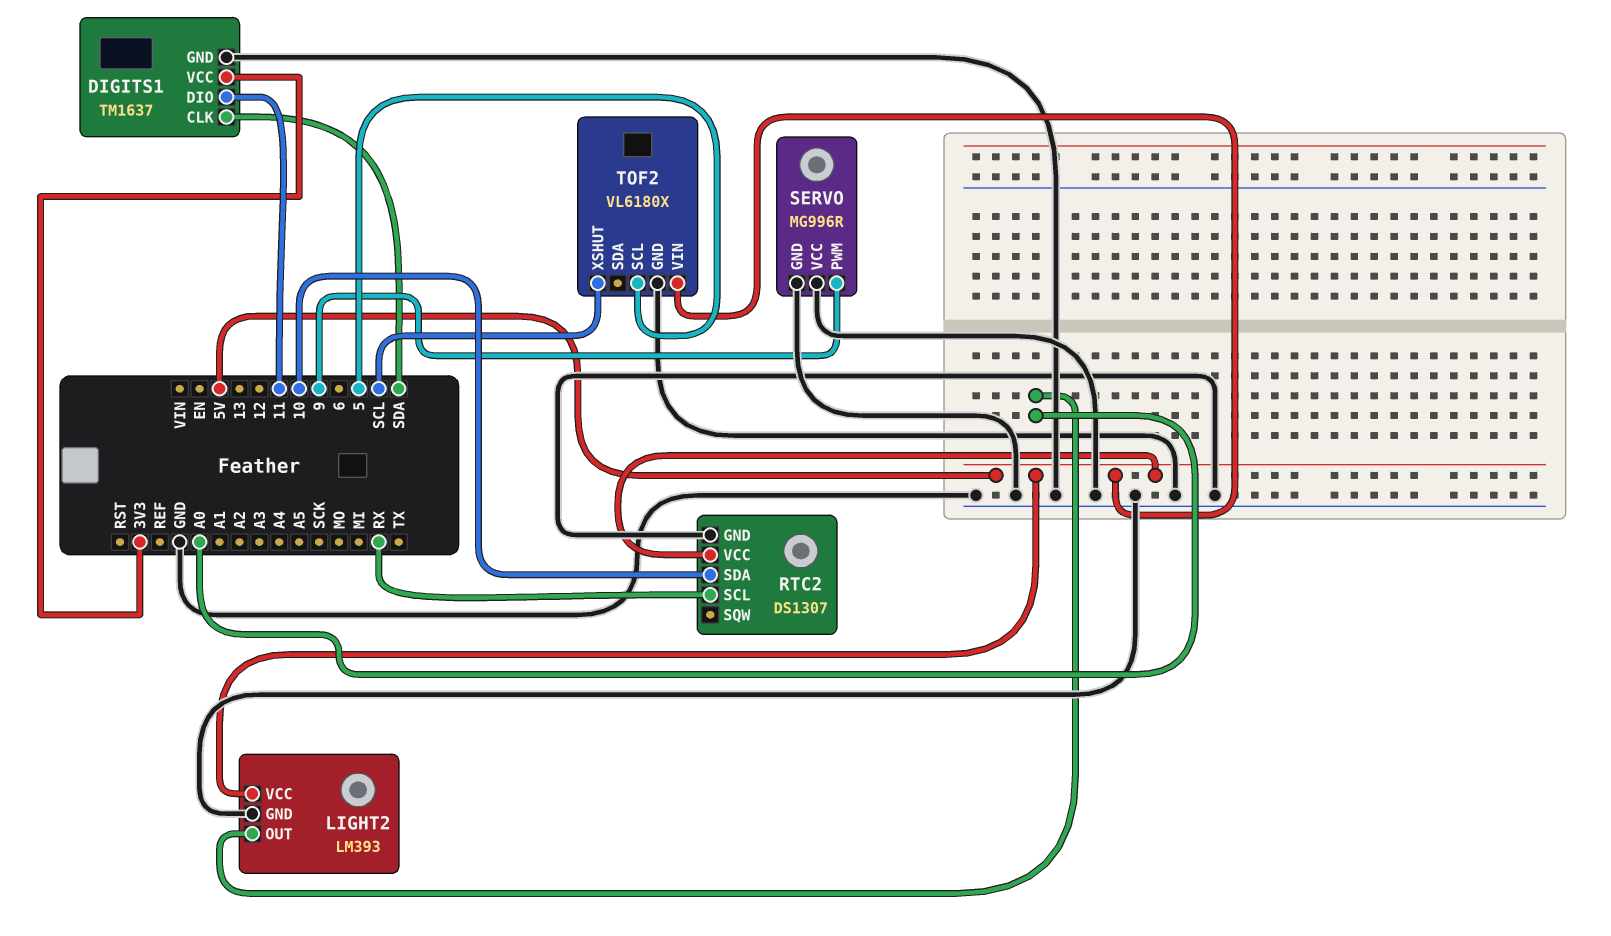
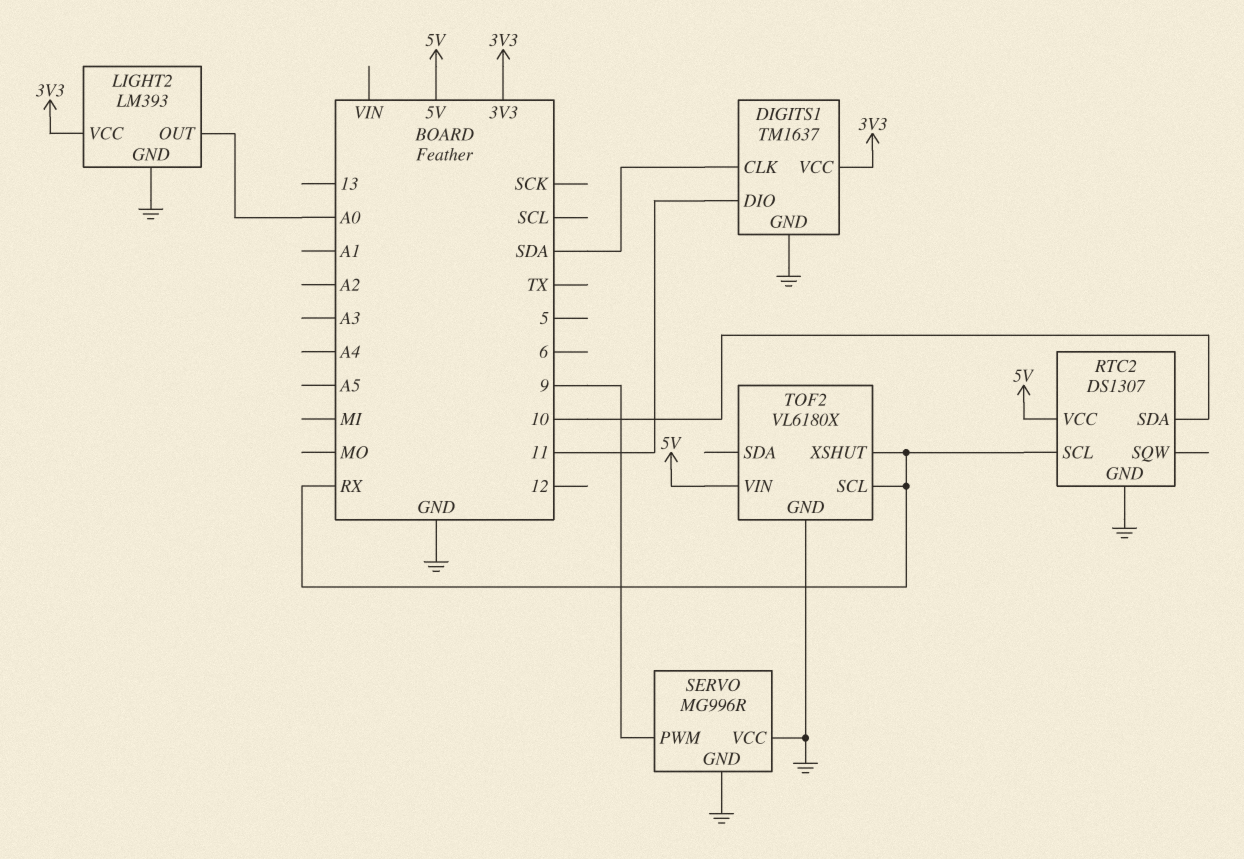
LIGHT2 pin VCC: 5V -> 3V3
TOF2 pin SCL: 5 -> RX
TOF2 pin XSHUT: SCL -> RX

